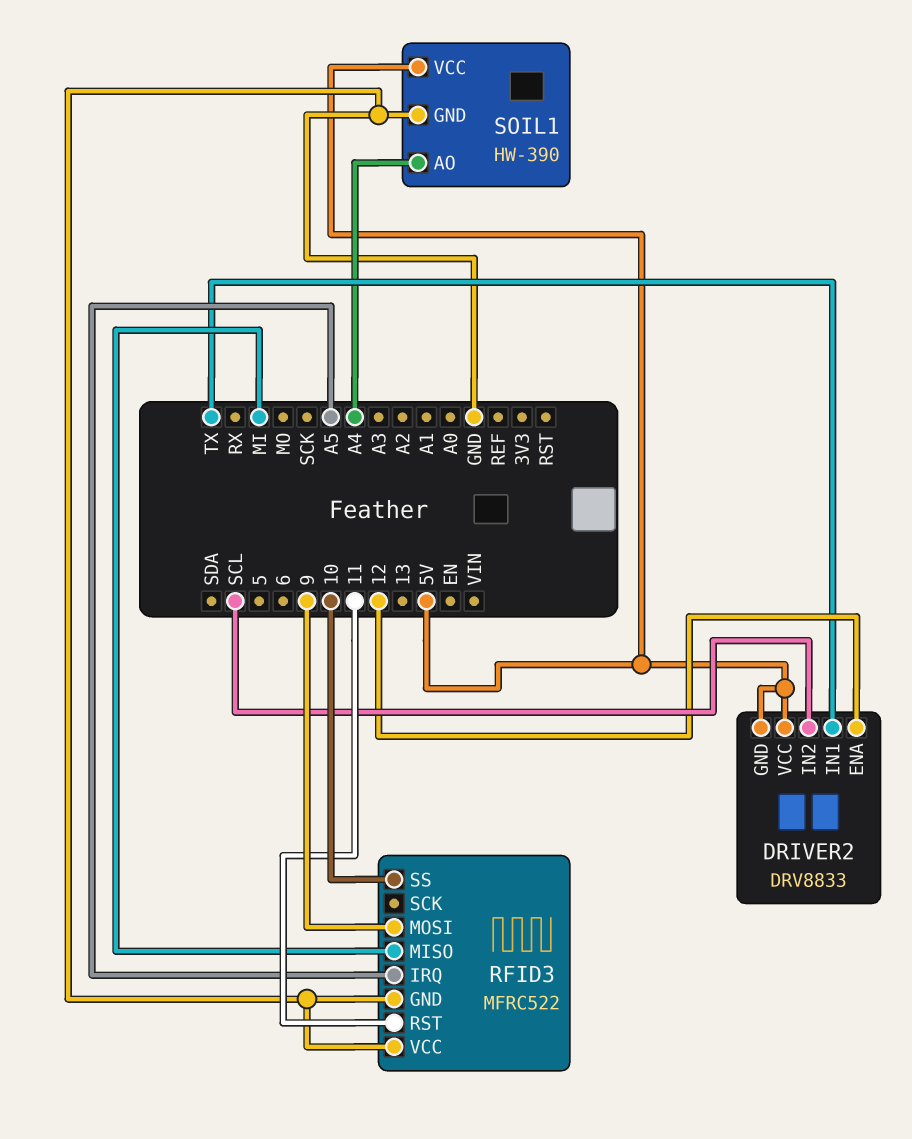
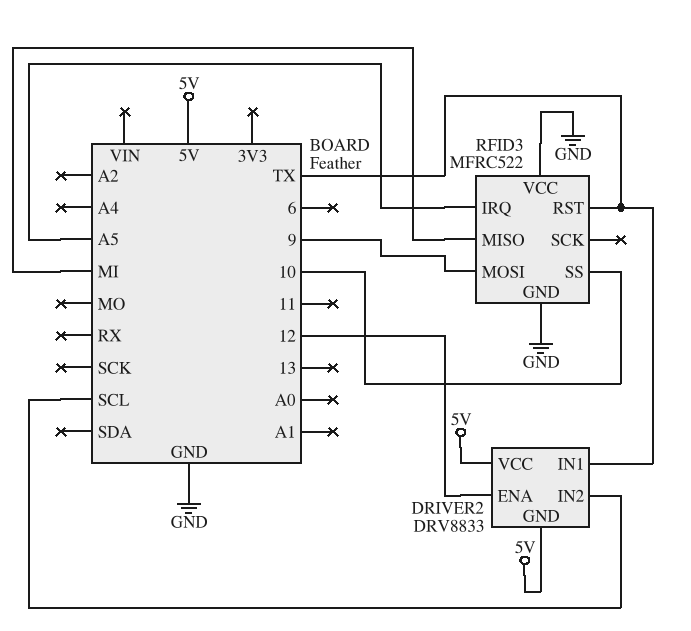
RFID3 pin RST: 11 -> TX
SOIL1: HW-390 -> none
SOIL1 pin AO: A4 -> none
SOIL1 pin GND: GND -> none
SOIL1 pin VCC: 5V -> none

